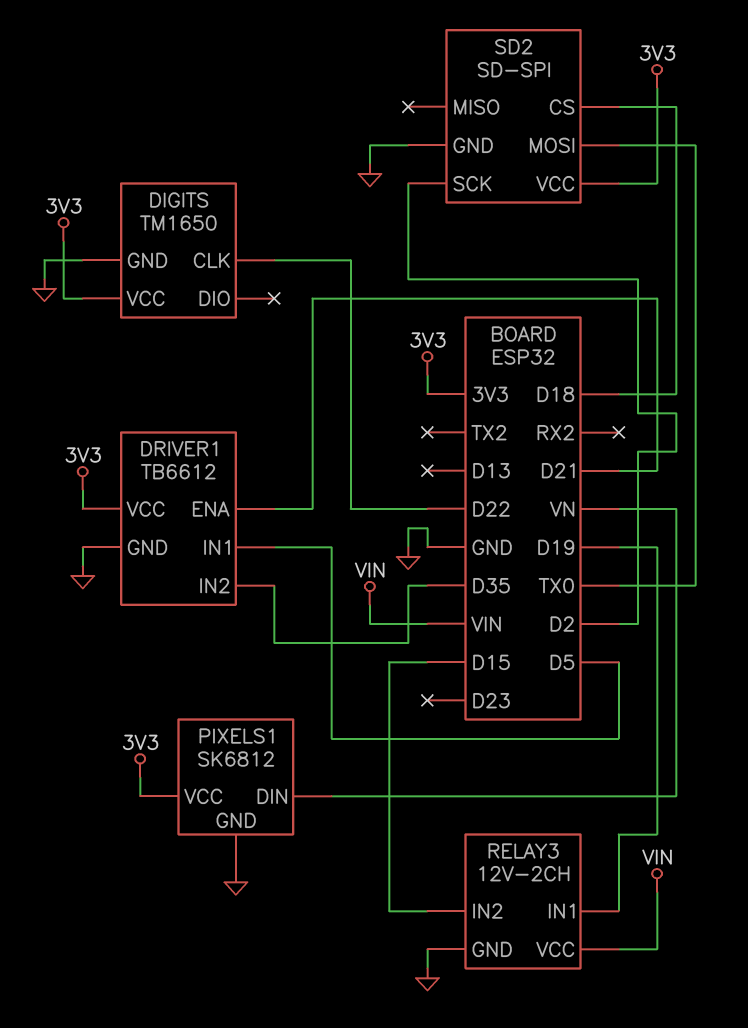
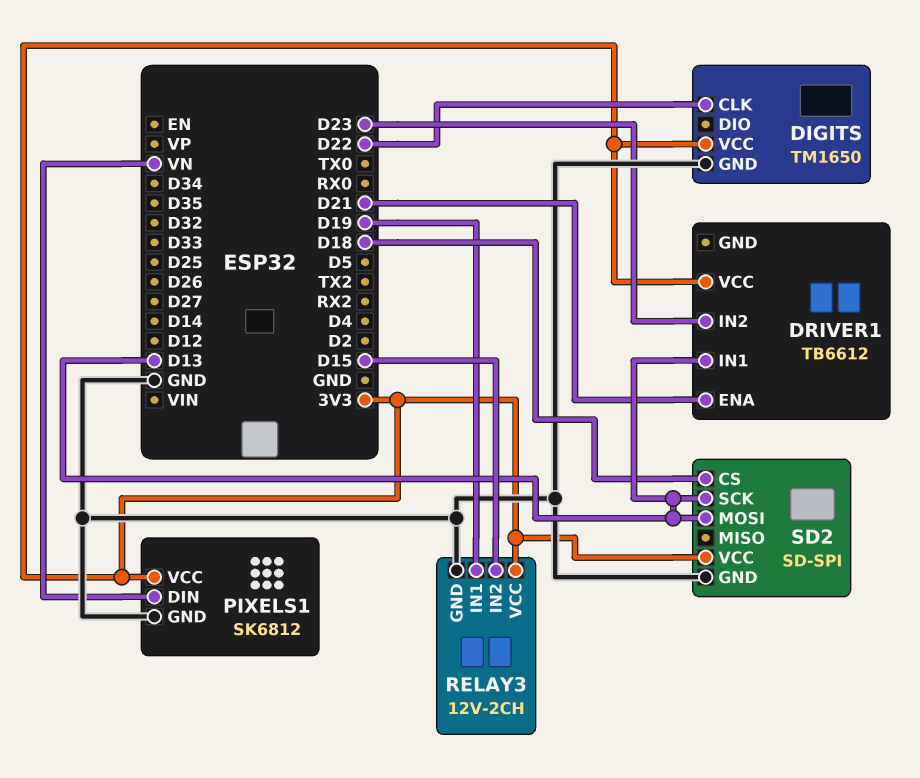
DRIVER1 pin GND: GND -> none
DRIVER1 pin IN1: D5 -> D13
DRIVER1 pin IN2: D35 -> D23
RELAY3 pin VCC: VIN -> 3V3
SD2 pin MOSI: TX0 -> D13
SD2 pin SCK: D2 -> D13

